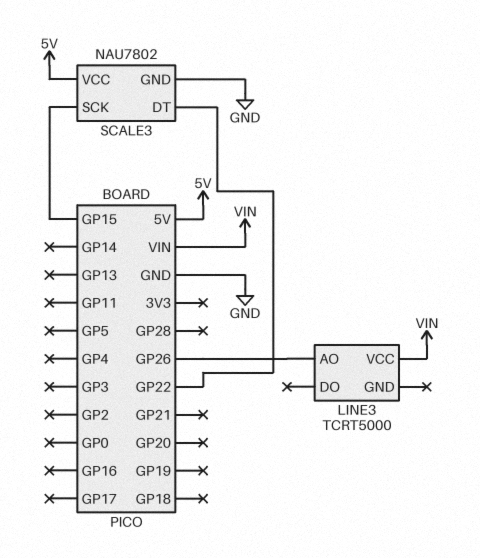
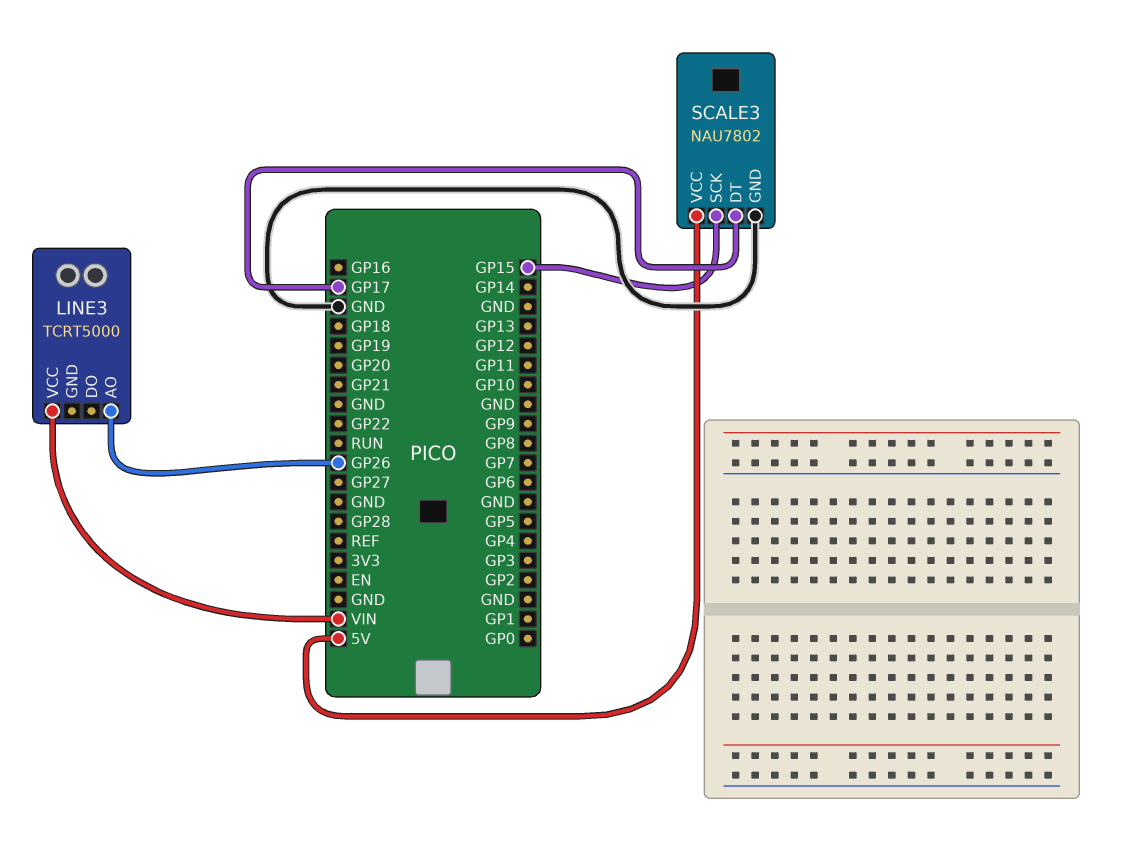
SCALE3 pin DT: GP22 -> GP17

